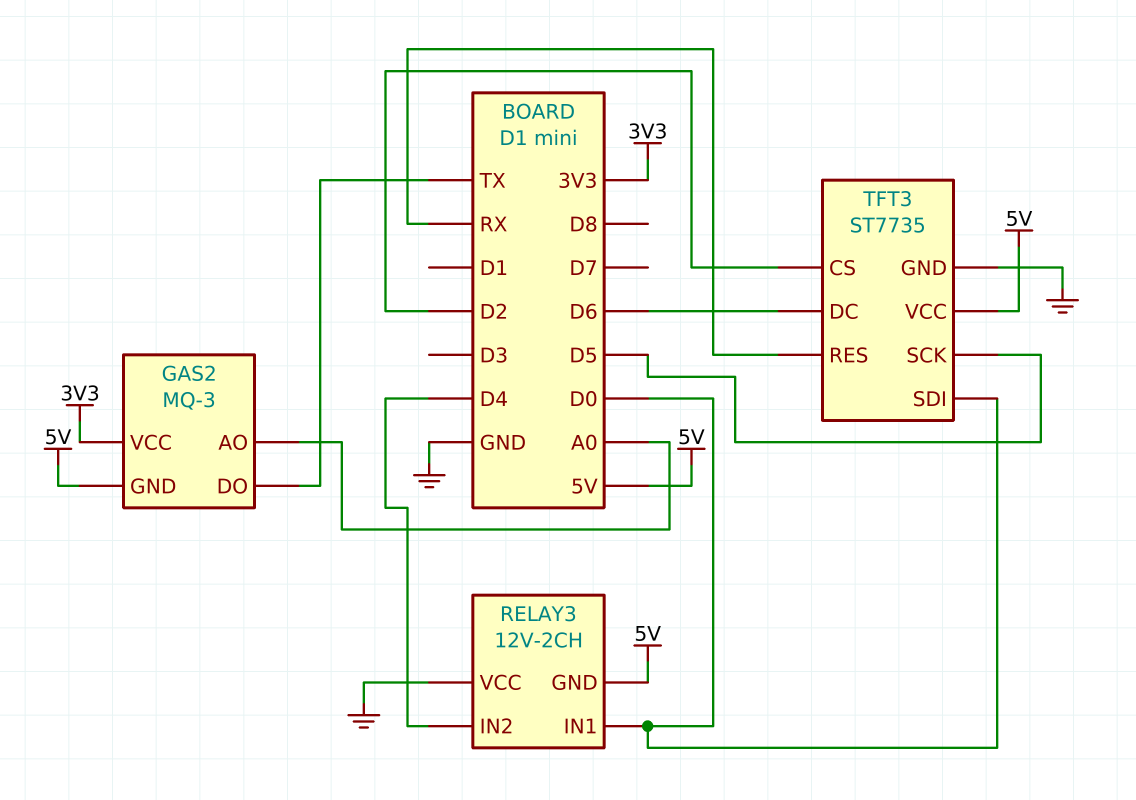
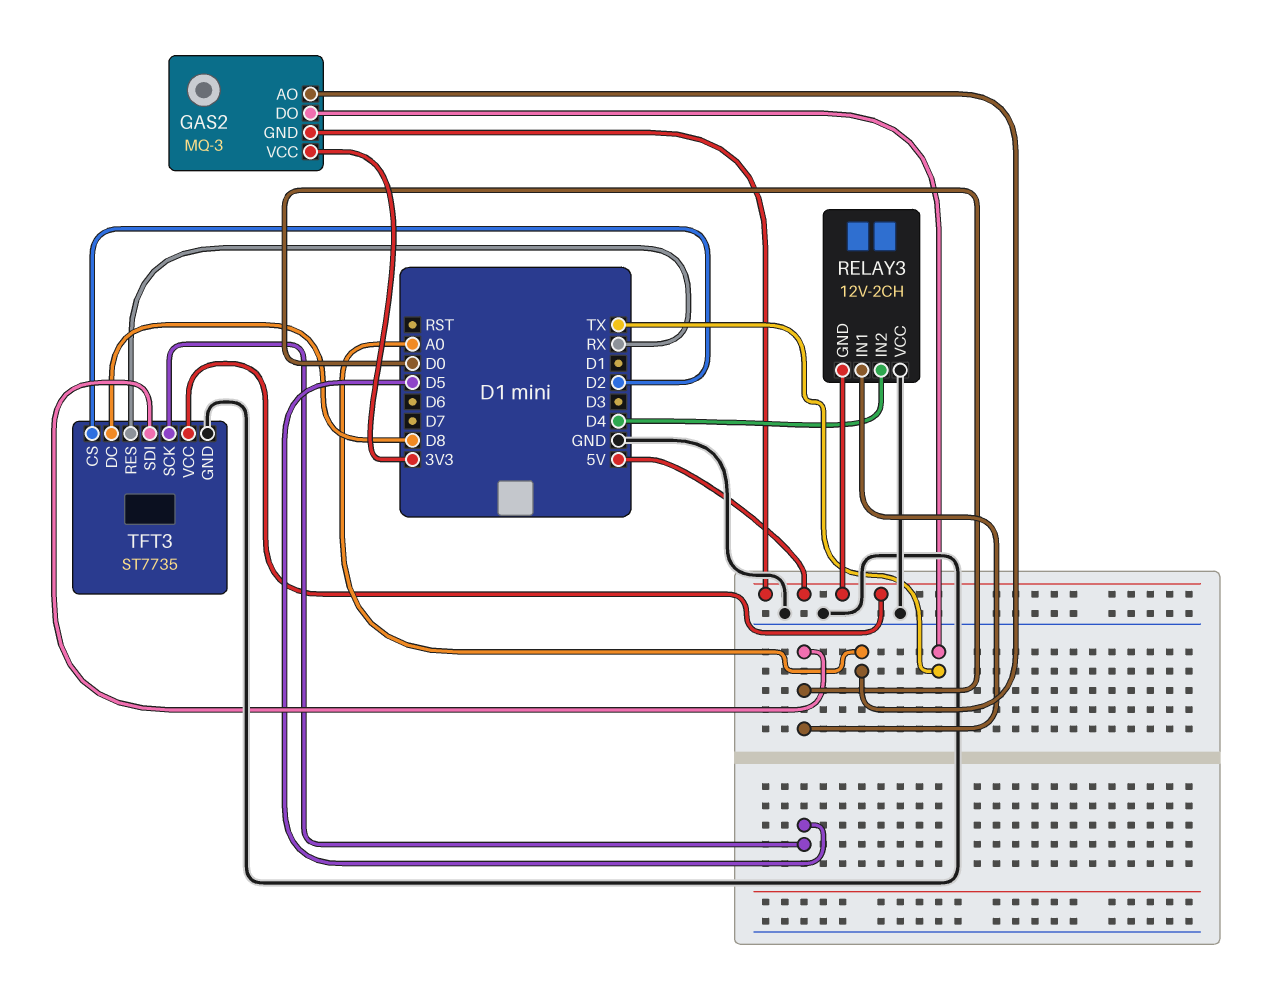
TFT3 pin DC: D6 -> D8

